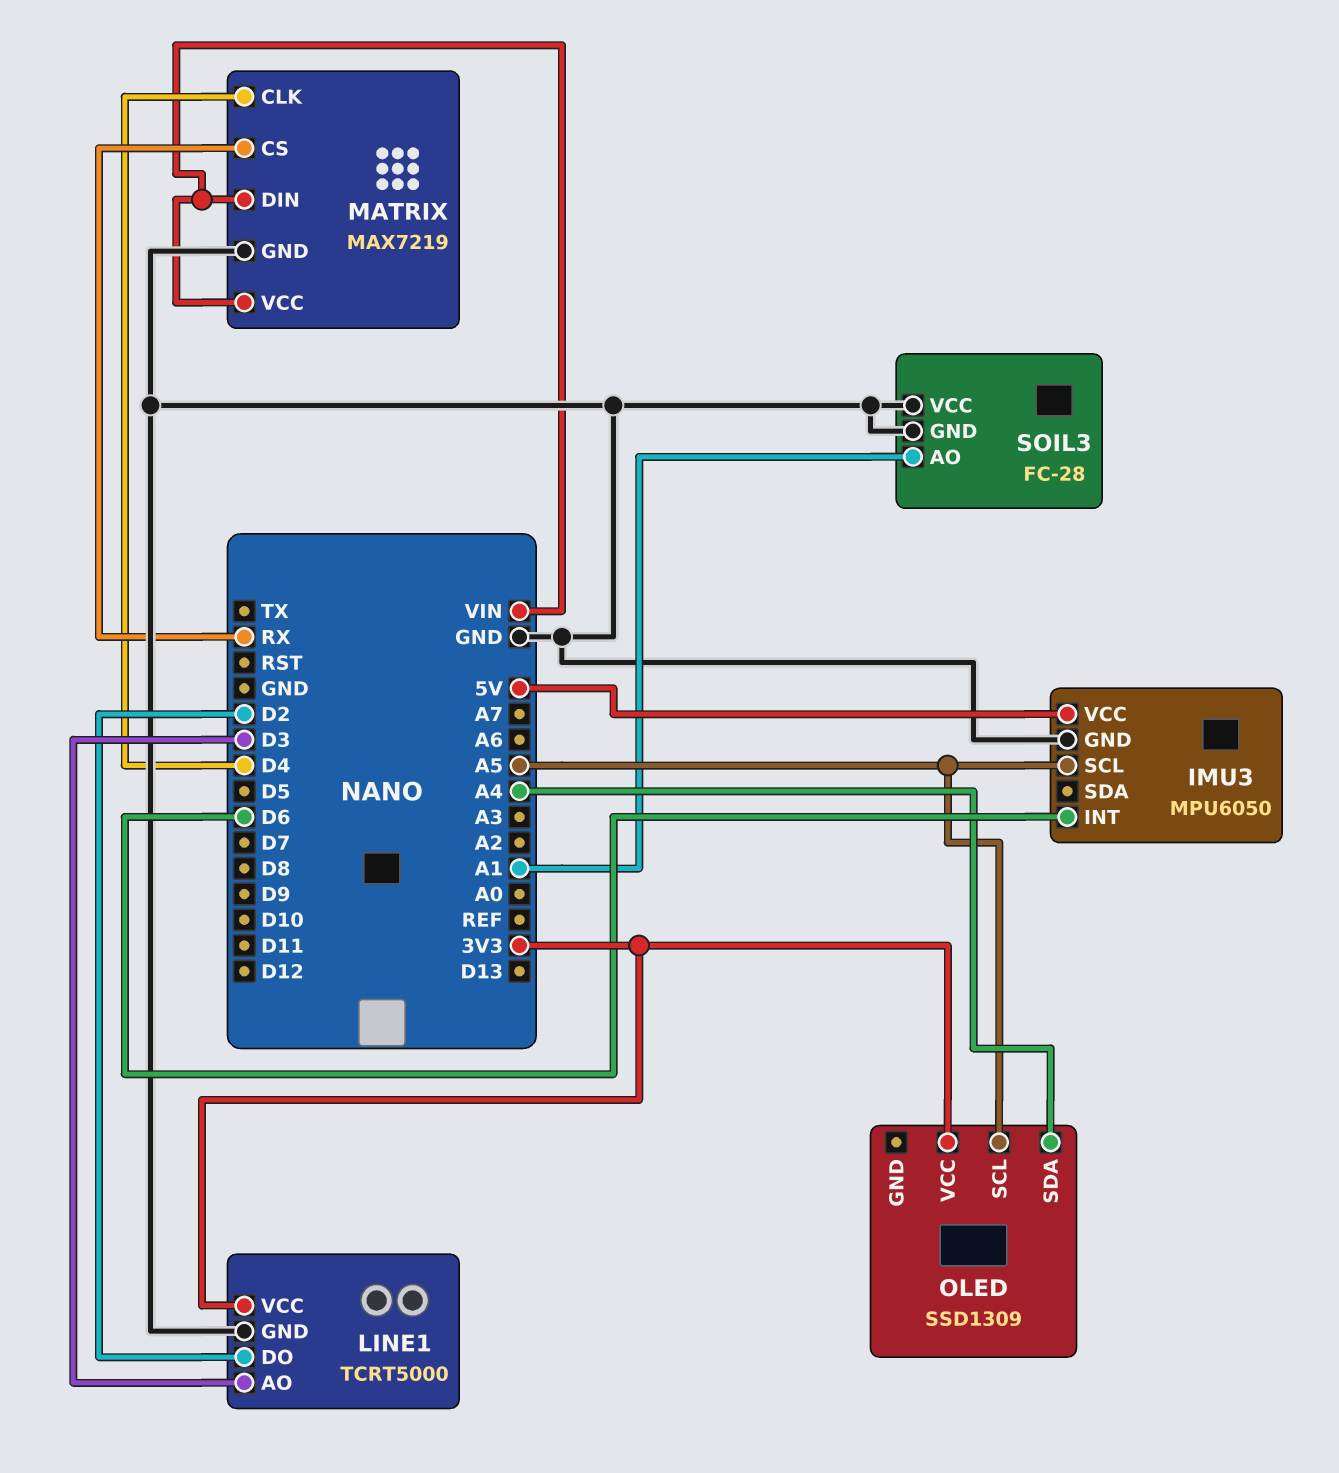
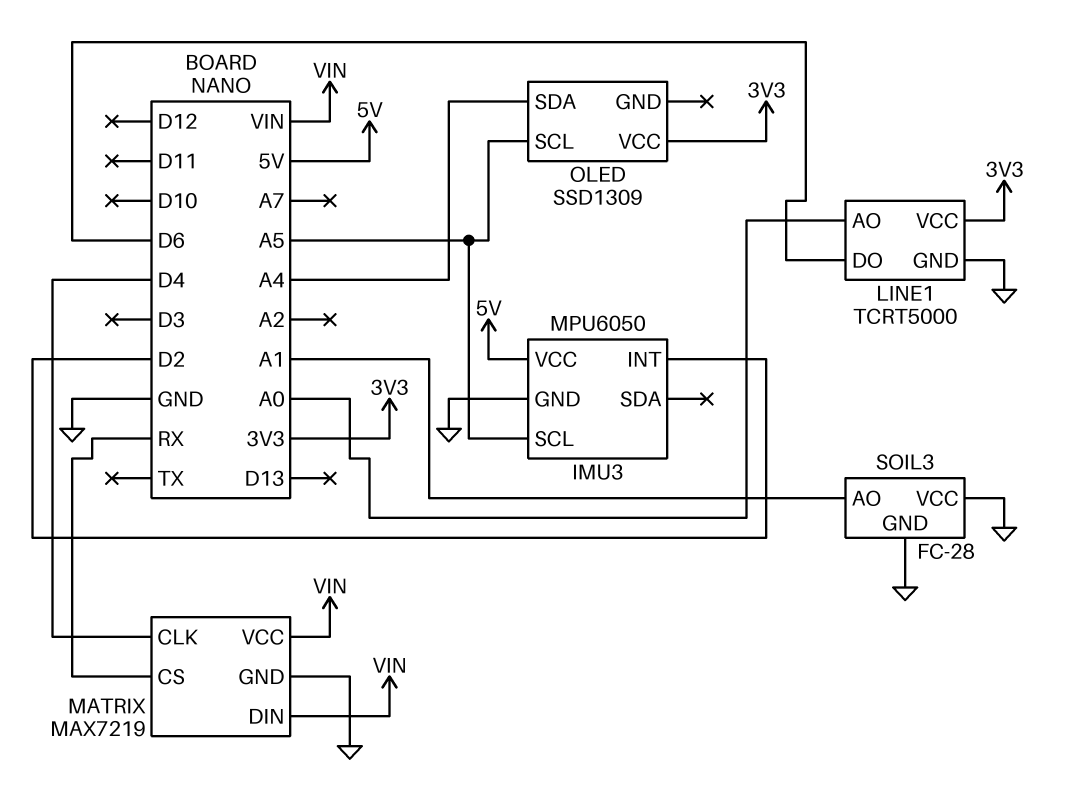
IMU3 pin INT: D6 -> D2
LINE1 pin AO: D3 -> A0
LINE1 pin DO: D2 -> D6

